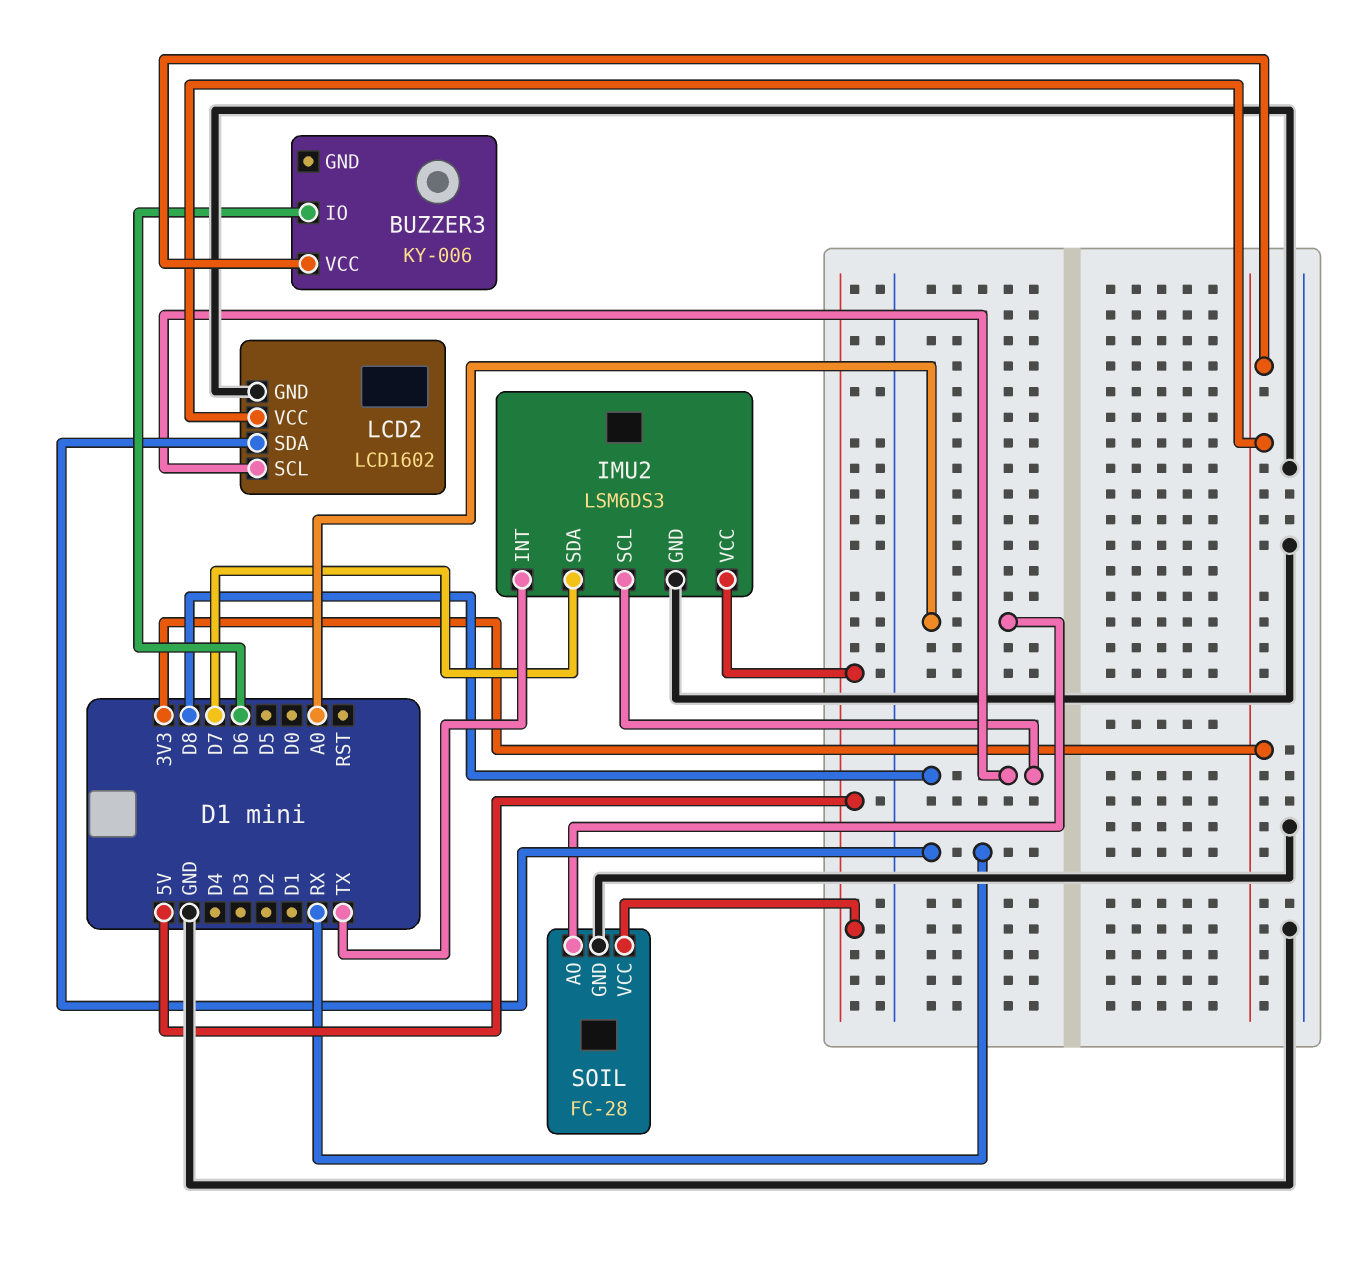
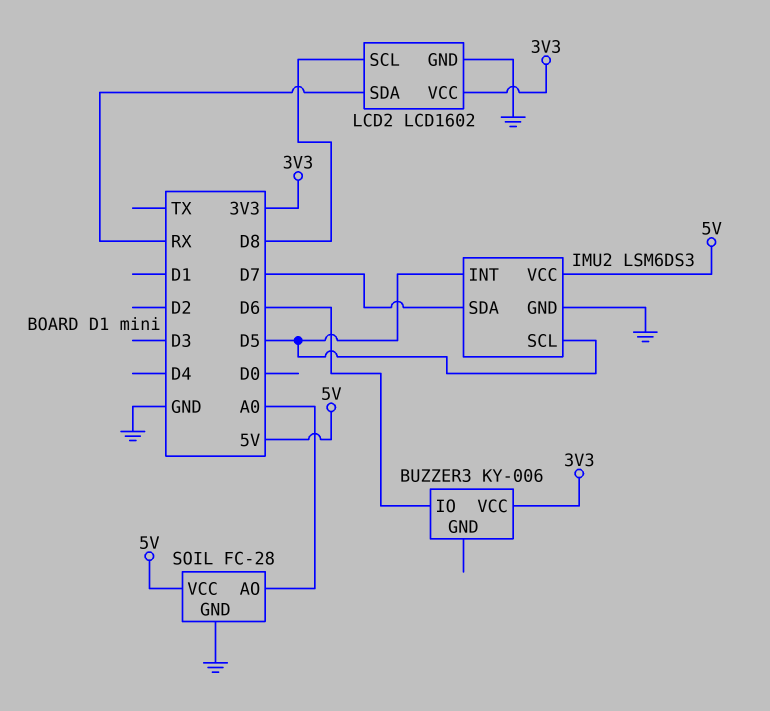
IMU2 pin INT: TX -> D5
IMU2 pin SCL: D8 -> D5

